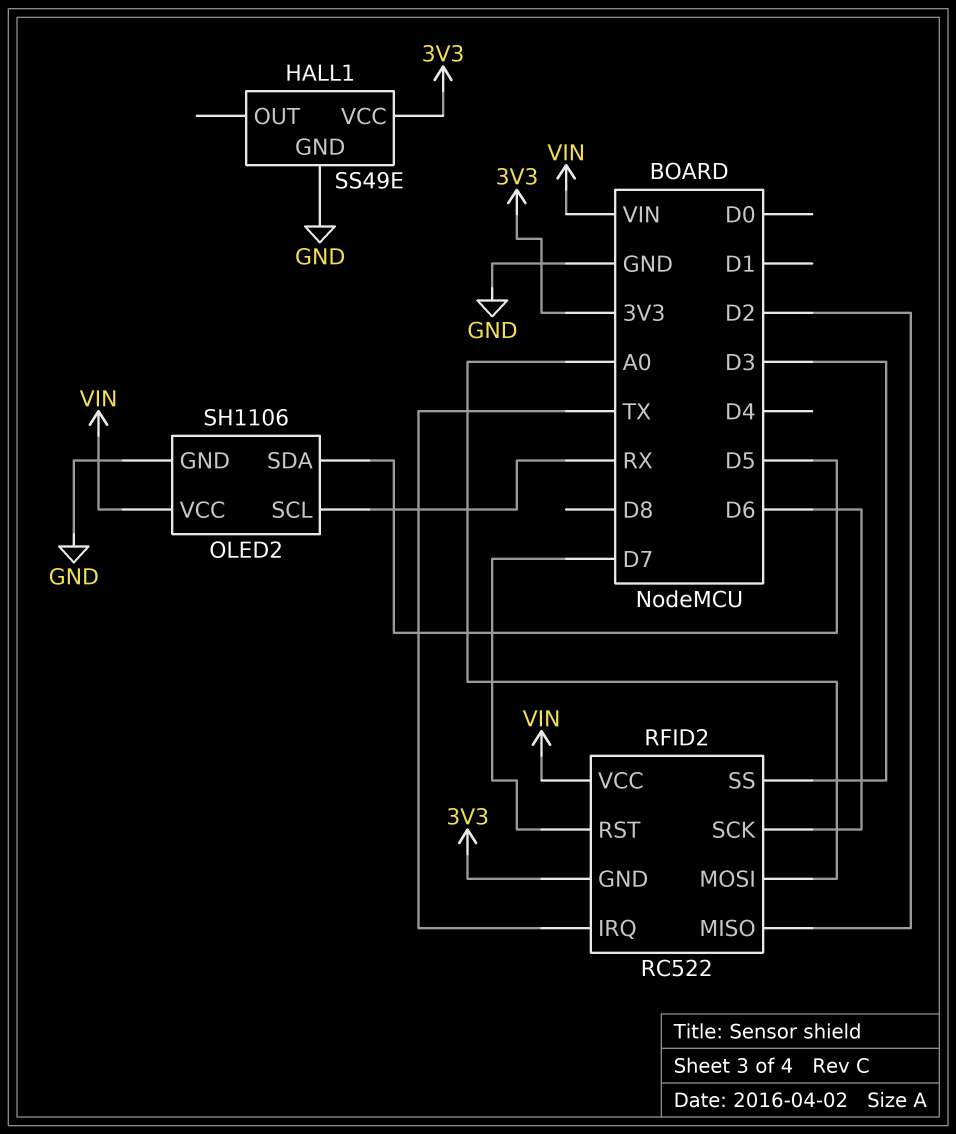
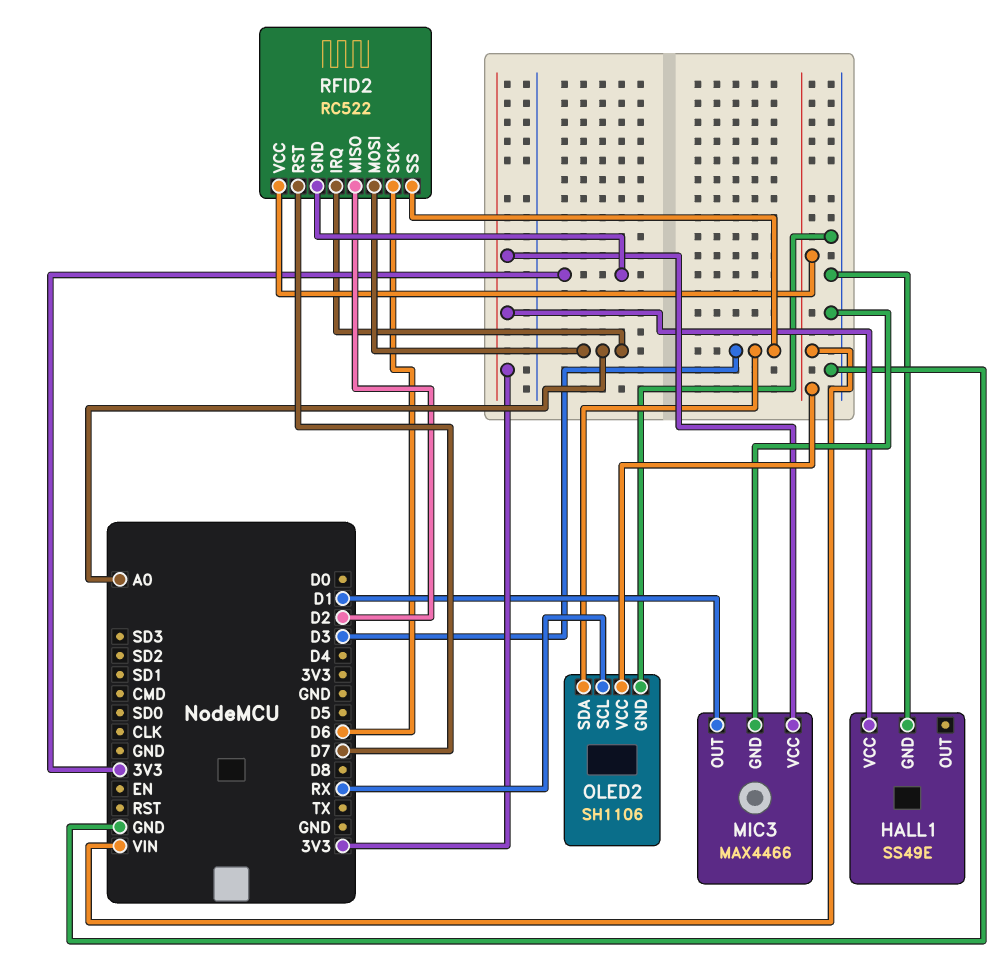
MIC3: none -> MAX4466
MIC3 pin GND: none -> GND
MIC3 pin OUT: none -> D1
MIC3 pin VCC: none -> 3V3
OLED2 pin SDA: D5 -> D3
RFID2 pin IRQ: TX -> A0

